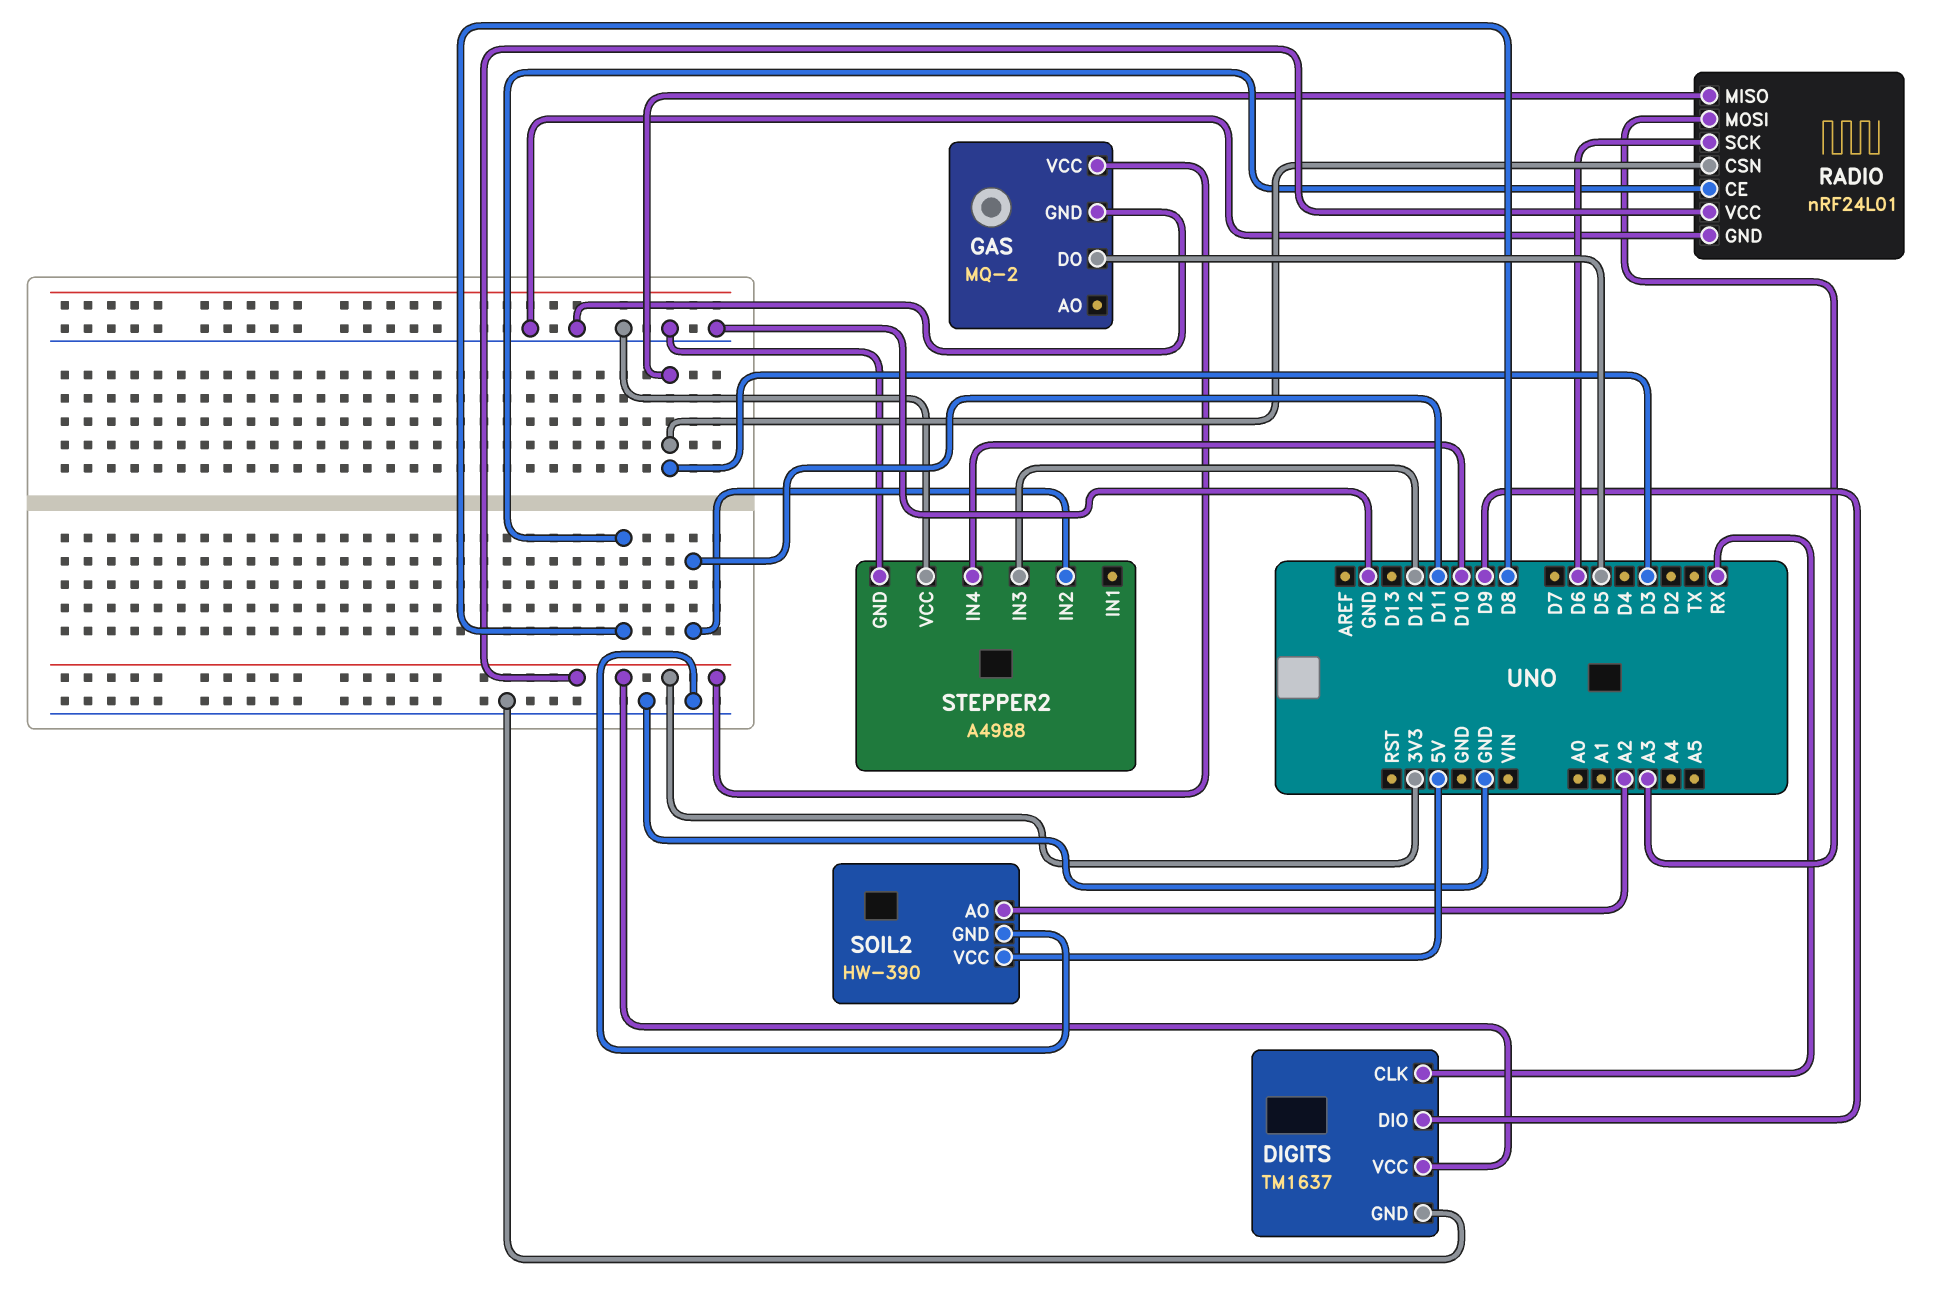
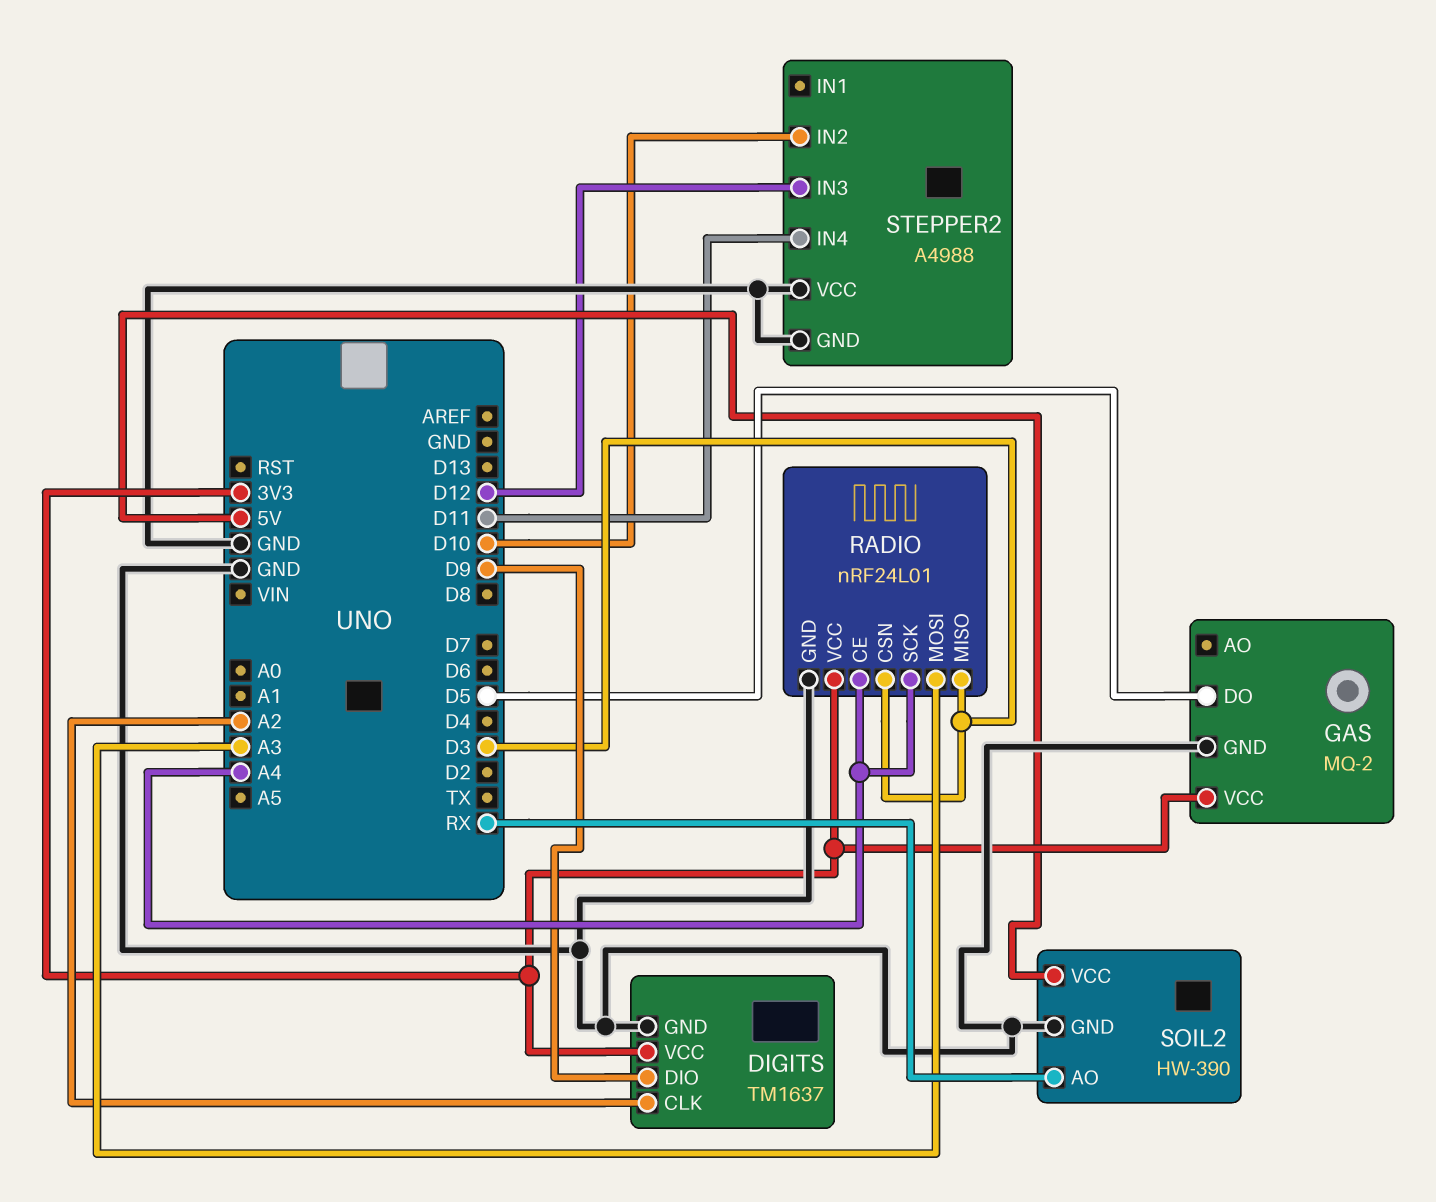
DIGITS pin CLK: RX -> A2
RADIO pin CE: D8 -> A4
RADIO pin SCK: D6 -> A4
SOIL2 pin AO: A2 -> RX
STEPPER2 pin IN2: D11 -> D10
STEPPER2 pin IN4: D10 -> D11

